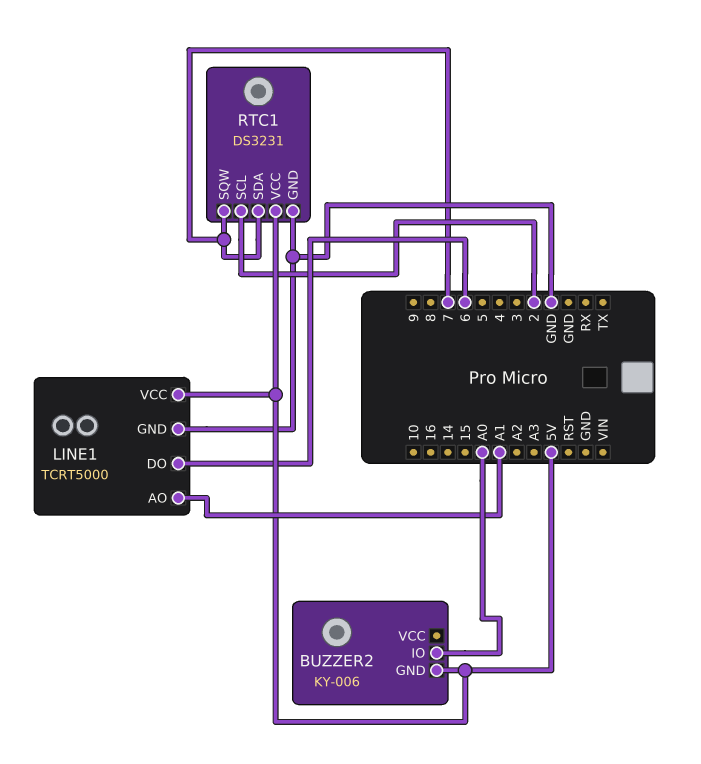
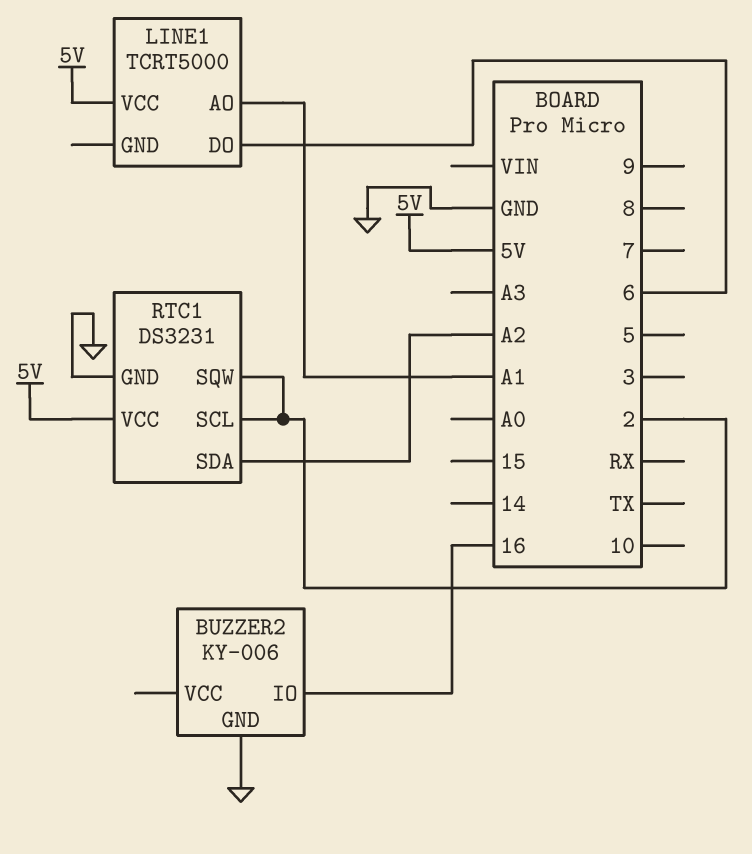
BUZZER2 pin GND: 5V -> GND
BUZZER2 pin IO: A0 -> 16
LINE1 pin GND: GND -> none
RTC1 pin SDA: 7 -> A2
RTC1 pin SQW: 7 -> 2

